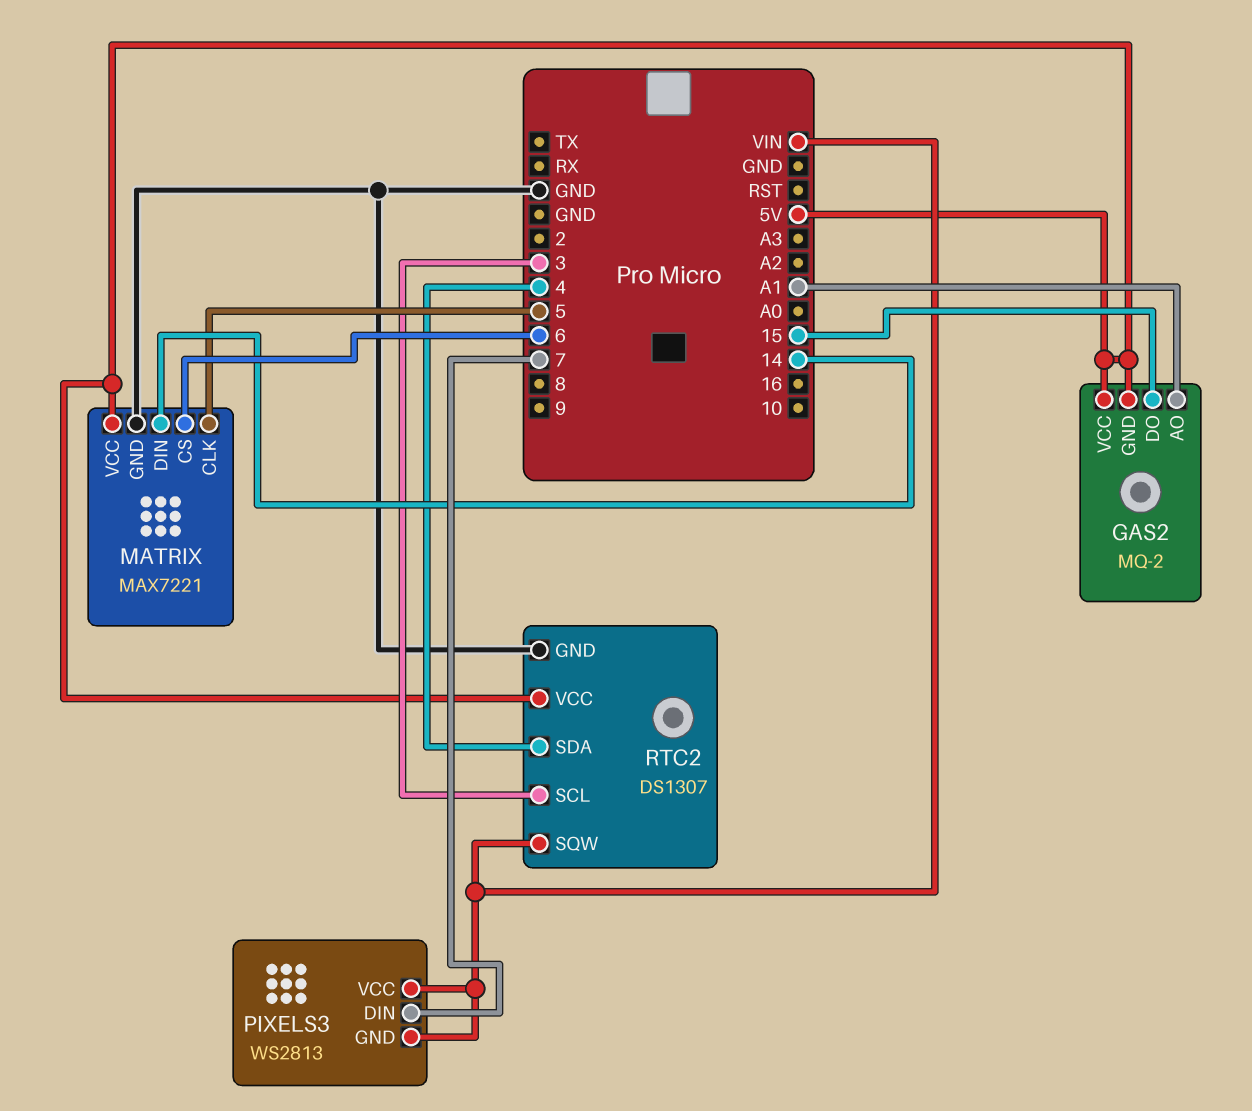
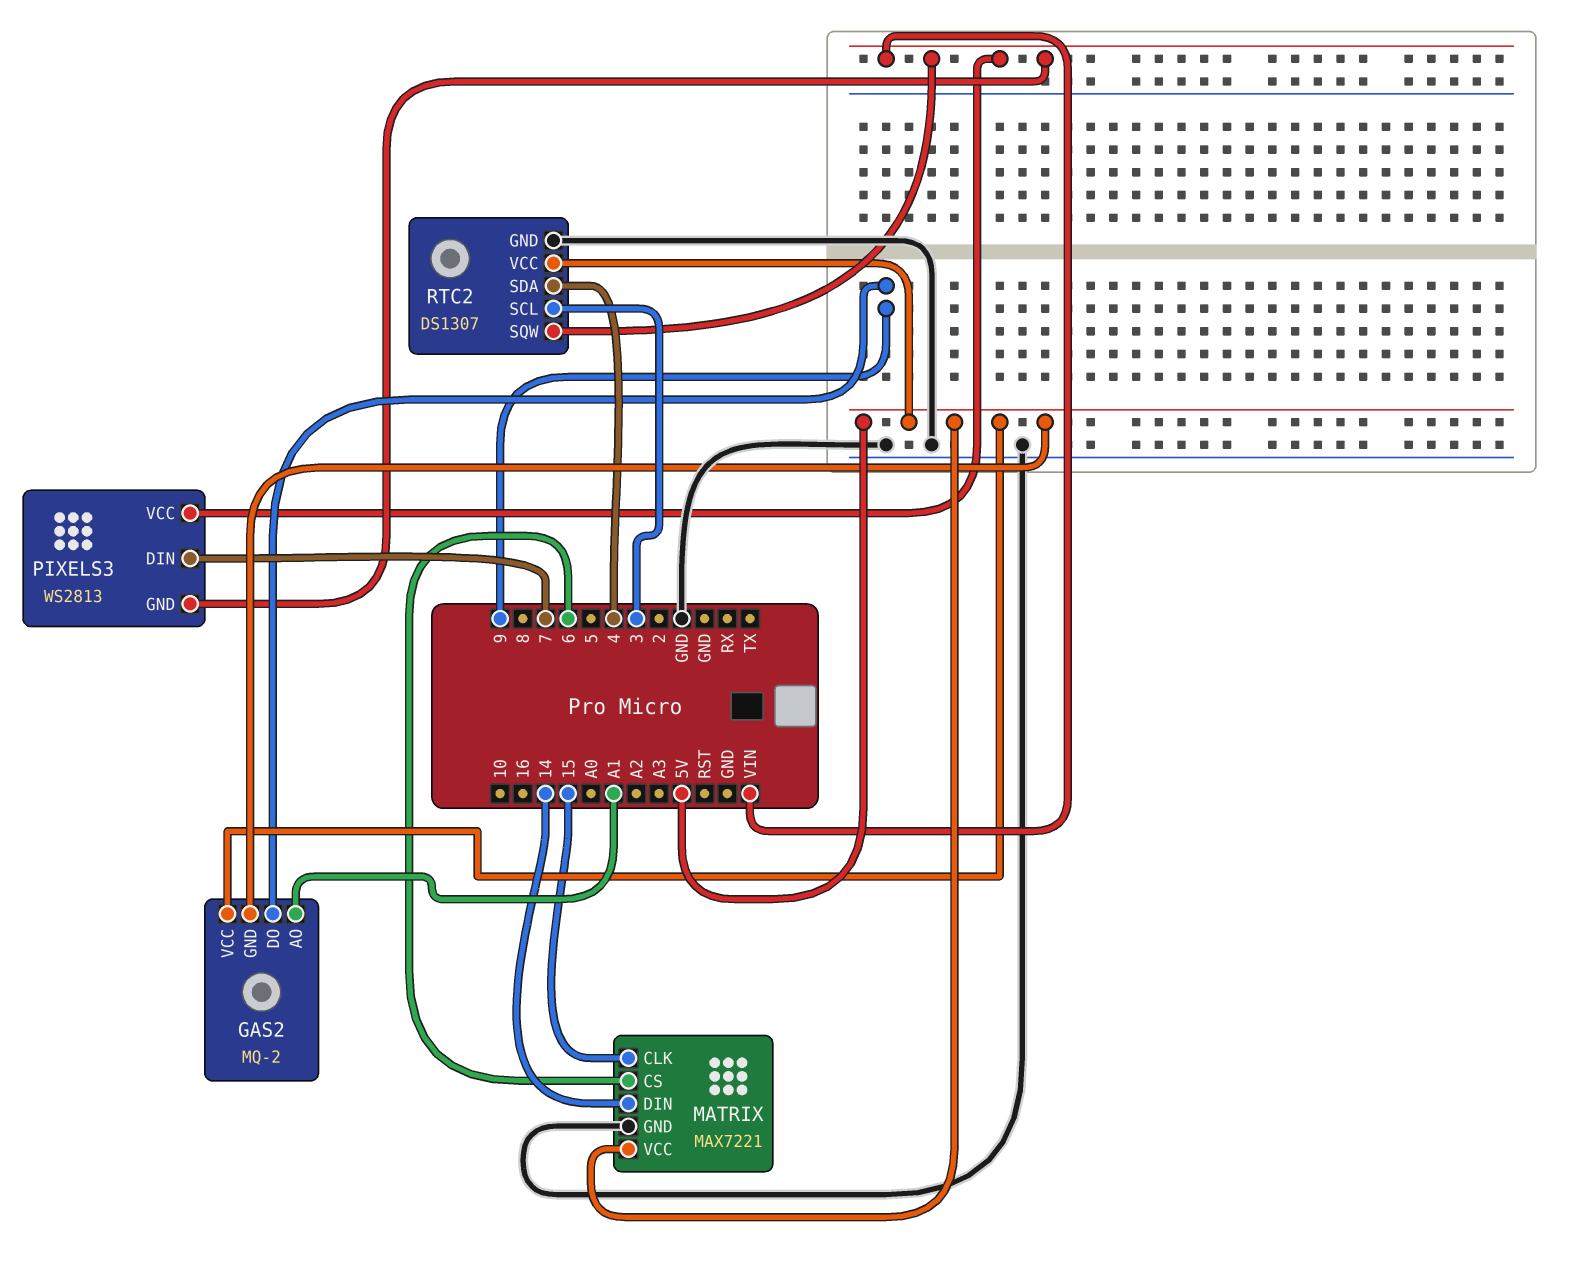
GAS2 pin DO: 15 -> 9
MATRIX pin CLK: 5 -> 15

